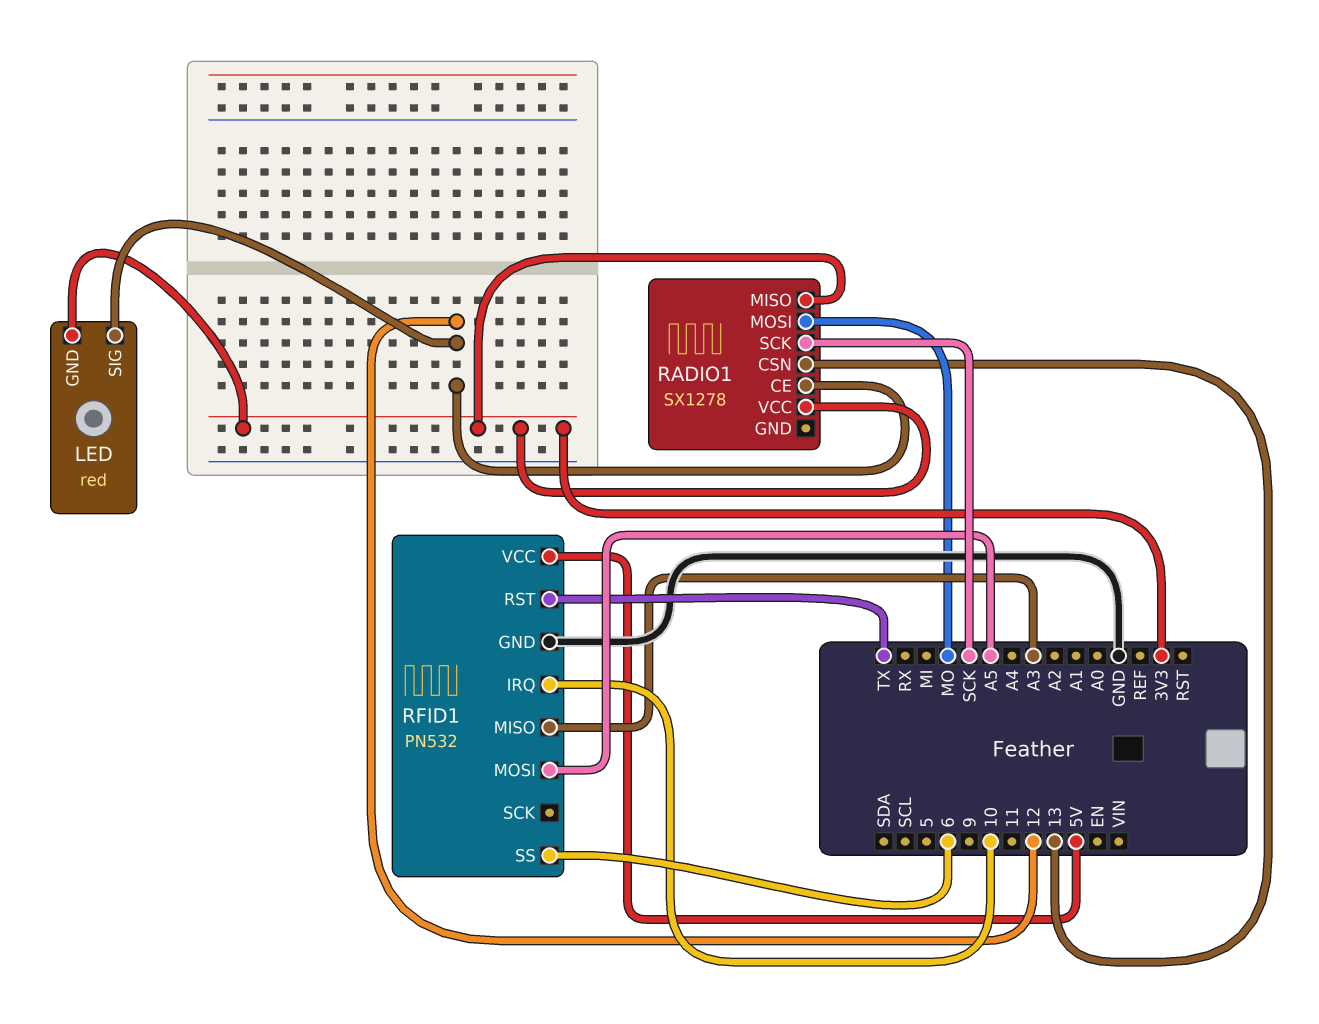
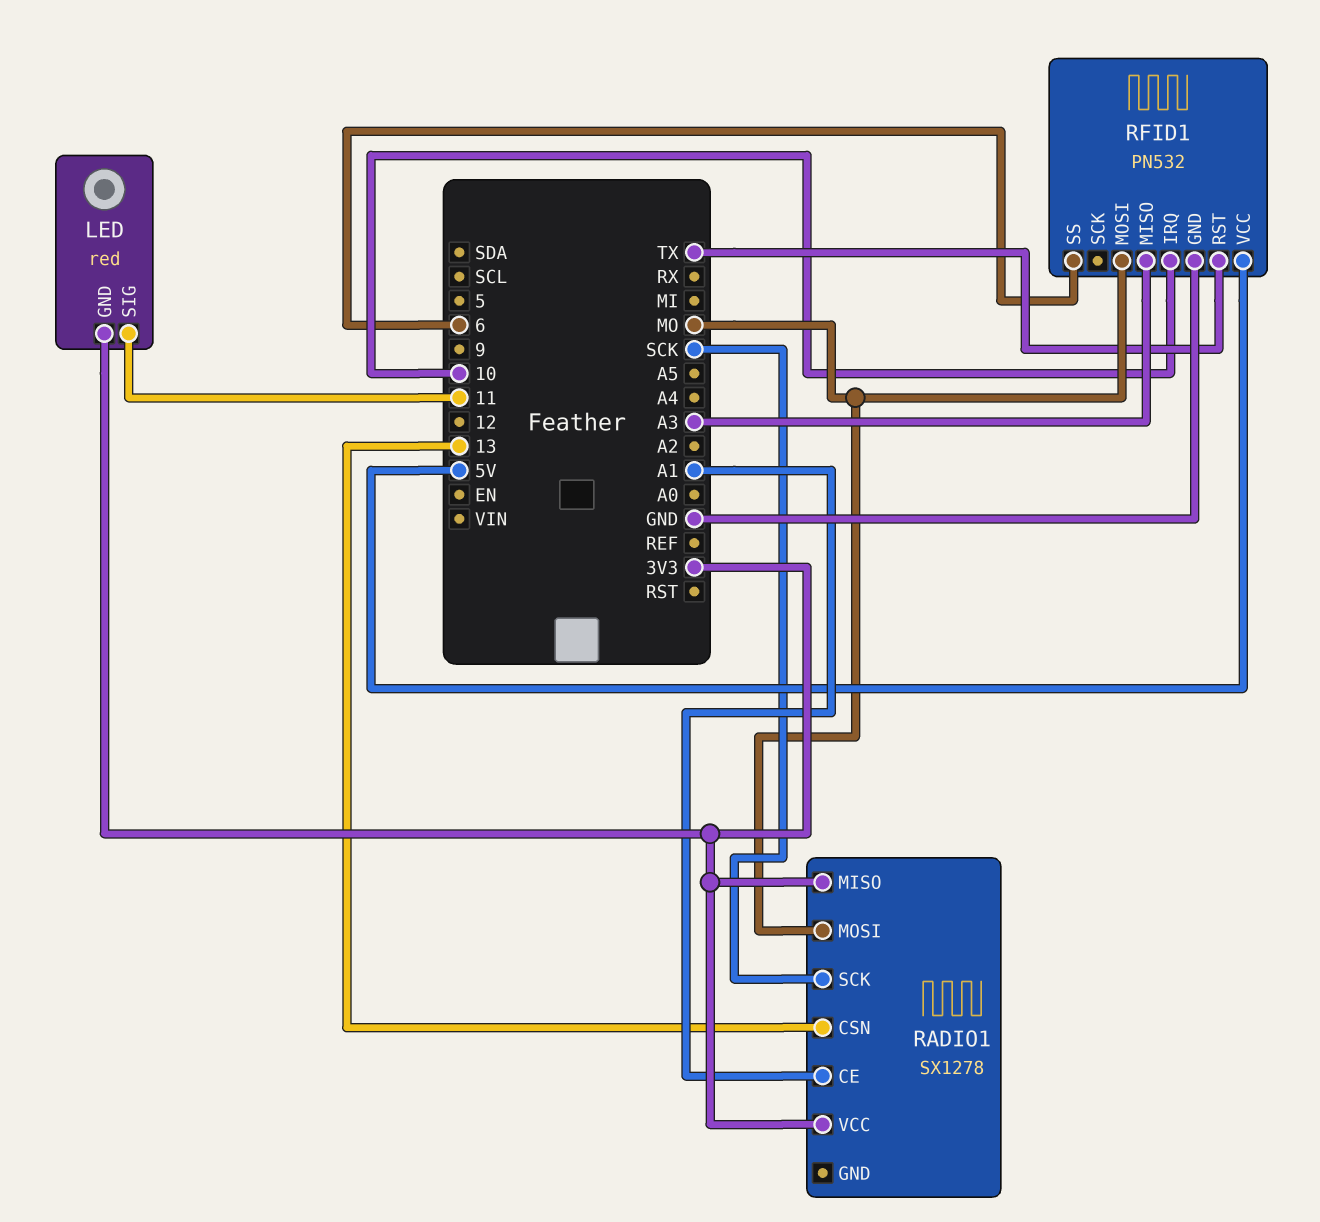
LED pin SIG: 12 -> 11
RADIO1 pin CE: 12 -> A1
RFID1 pin MOSI: A5 -> MO

